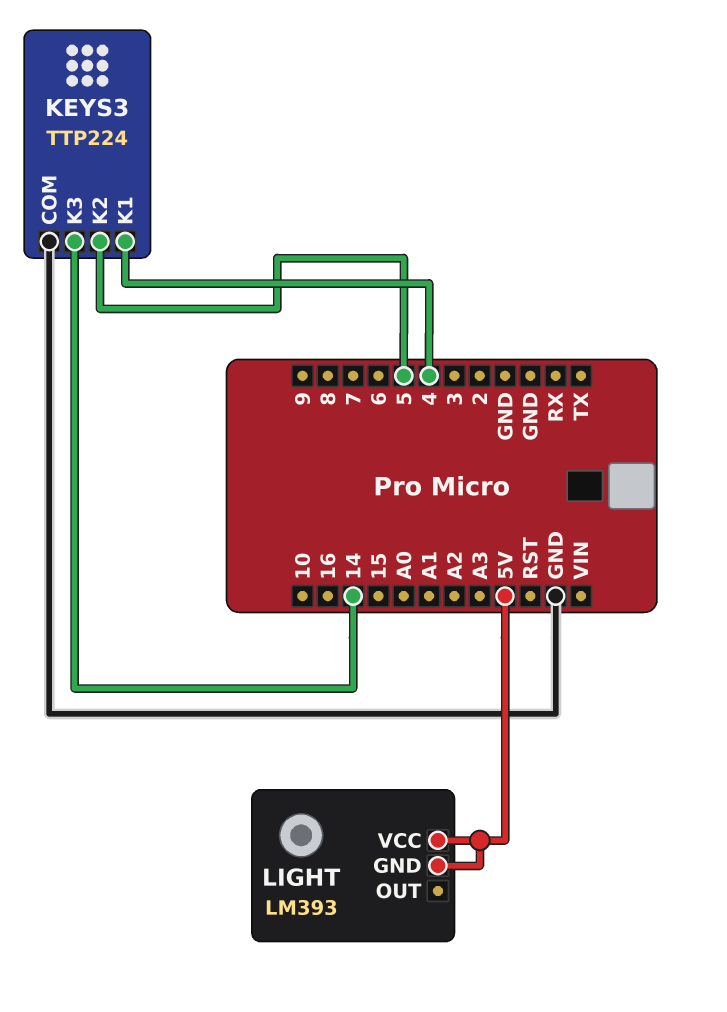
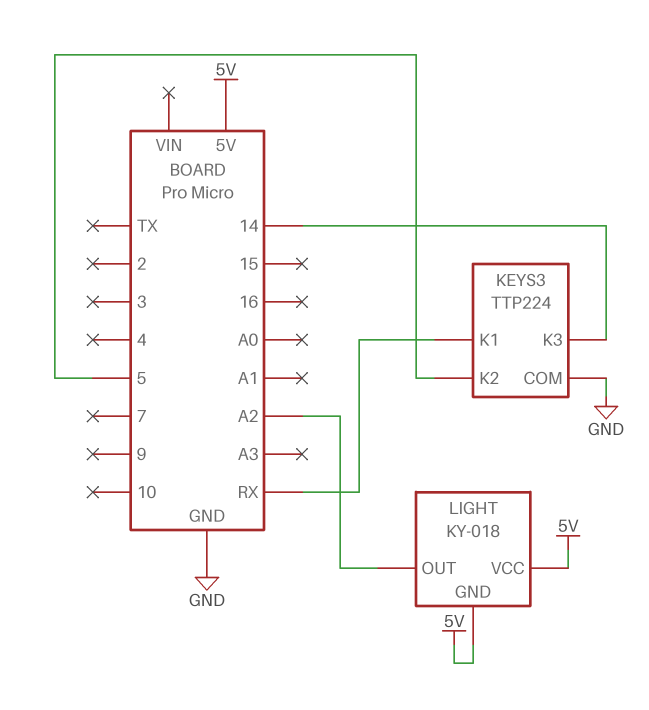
KEYS3 pin K1: 4 -> RX
LIGHT: LM393 -> KY-018
LIGHT pin OUT: none -> A2

